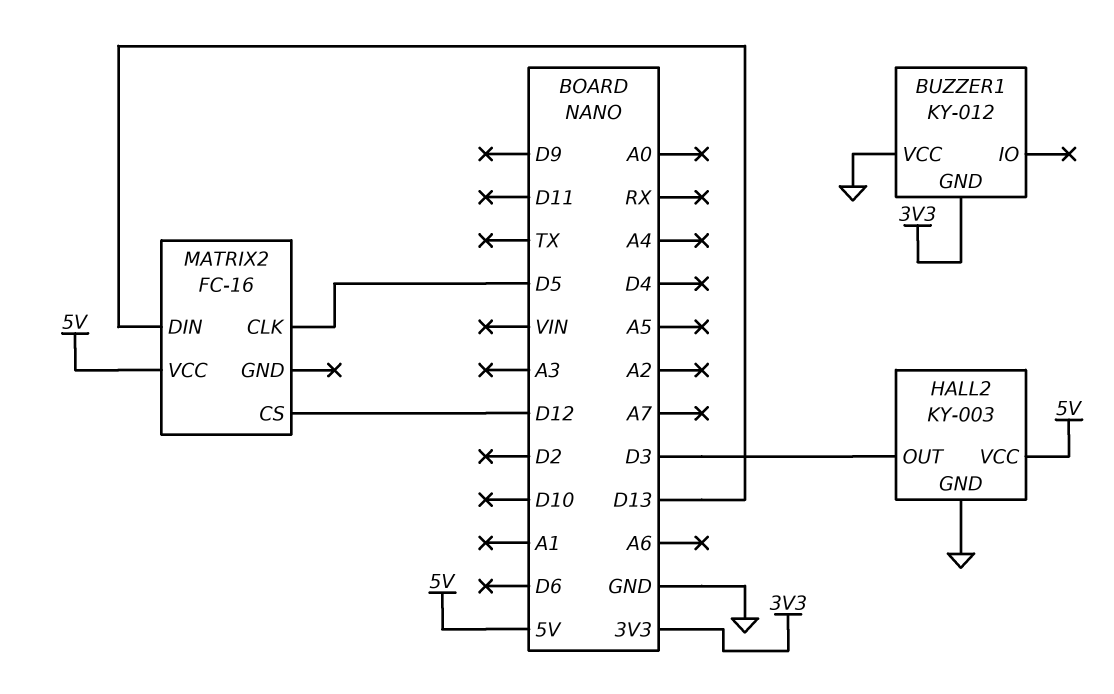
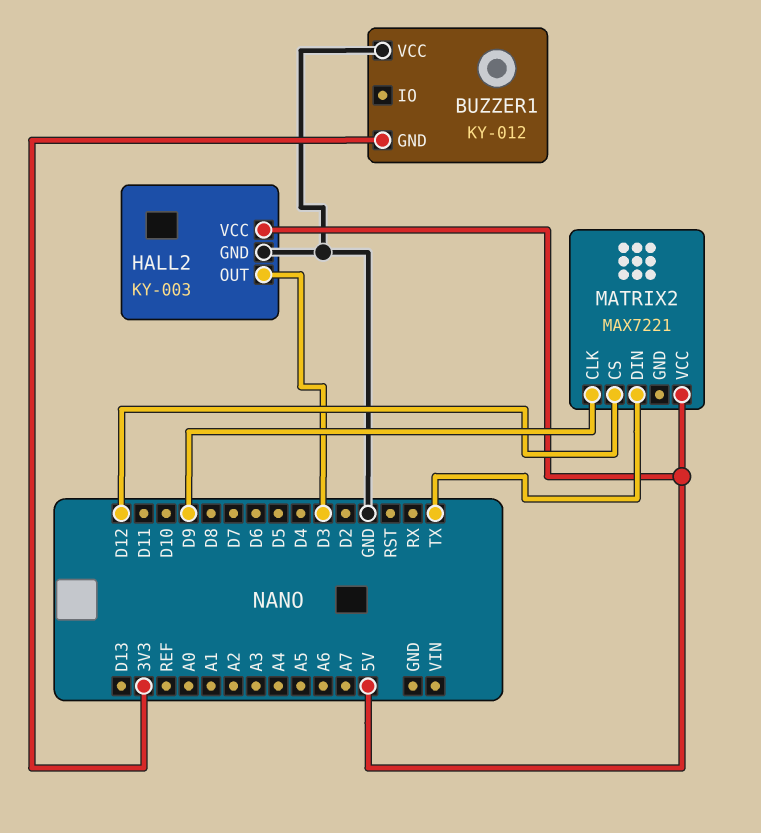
MATRIX2: FC-16 -> MAX7221
MATRIX2 pin CLK: D5 -> D9
MATRIX2 pin DIN: D13 -> TX

